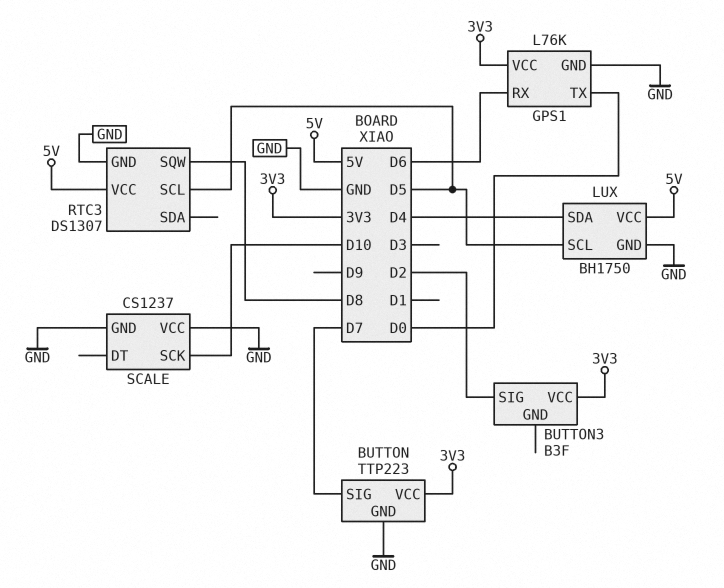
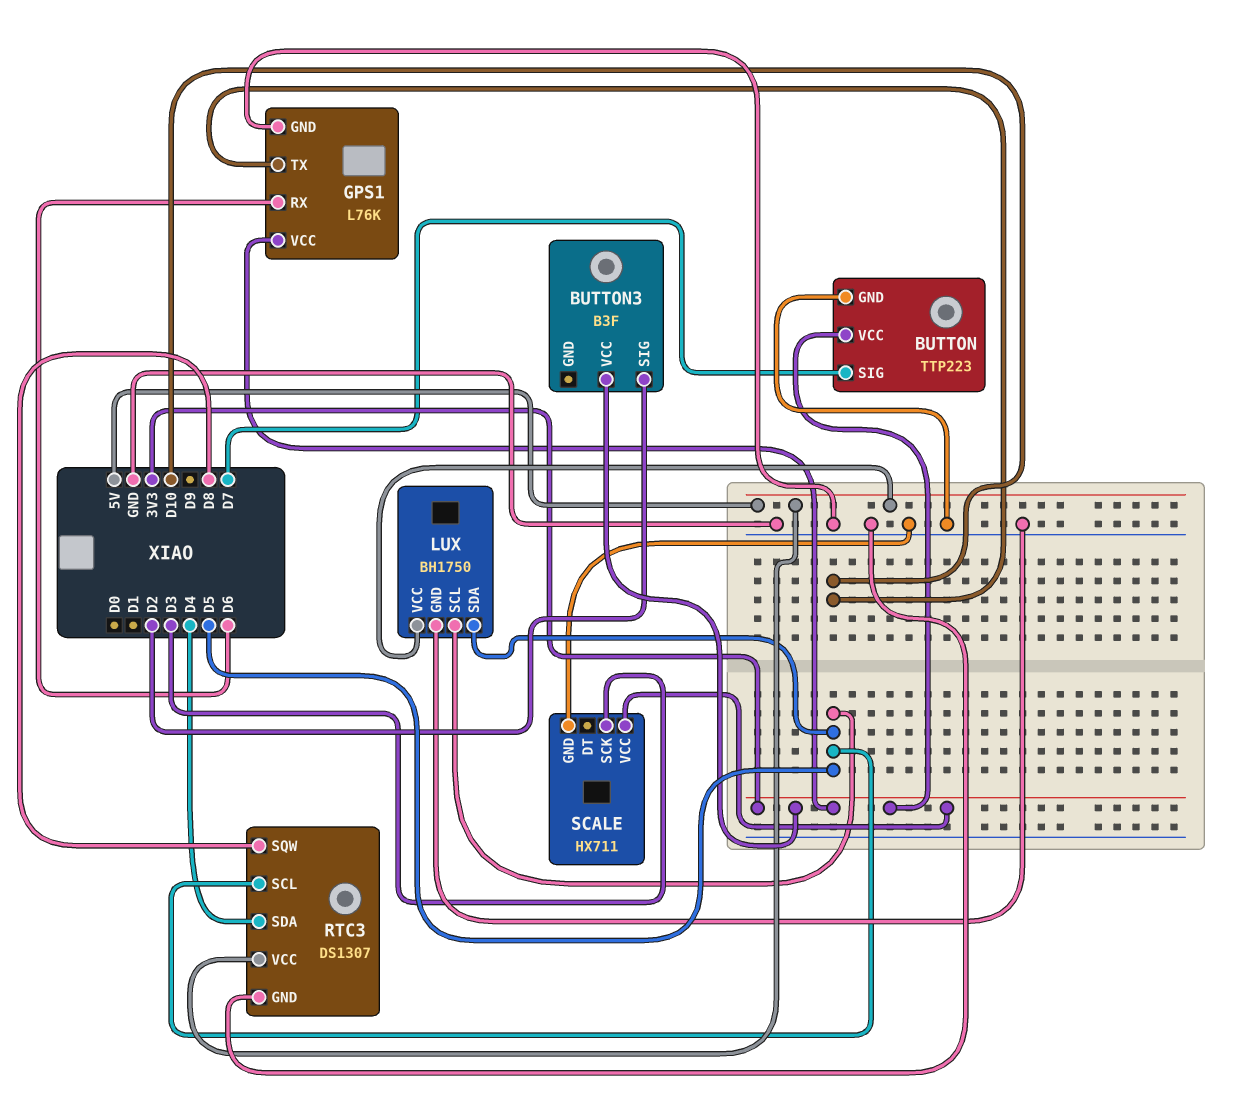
GPS1 pin TX: D0 -> D10
LUX pin SDA: D4 -> D5
RTC3 pin SDA: none -> D4
SCALE: CS1237 -> HX711
SCALE pin SCK: D10 -> D3
SCALE pin VCC: GND -> 3V3

